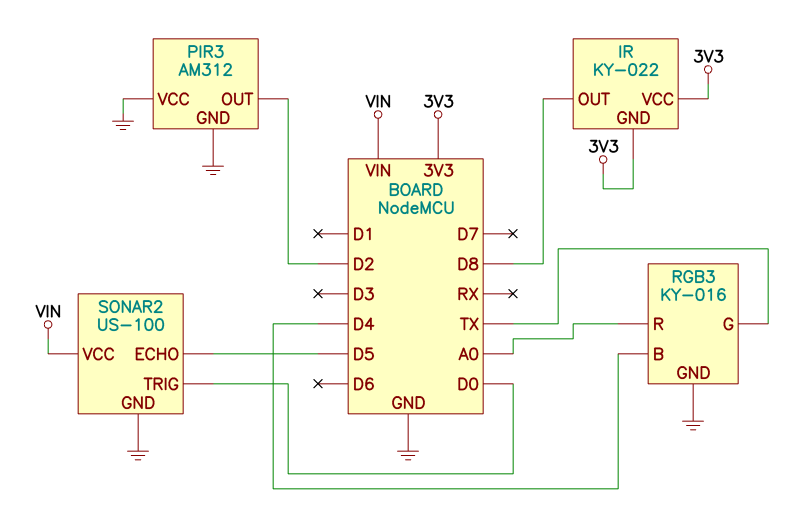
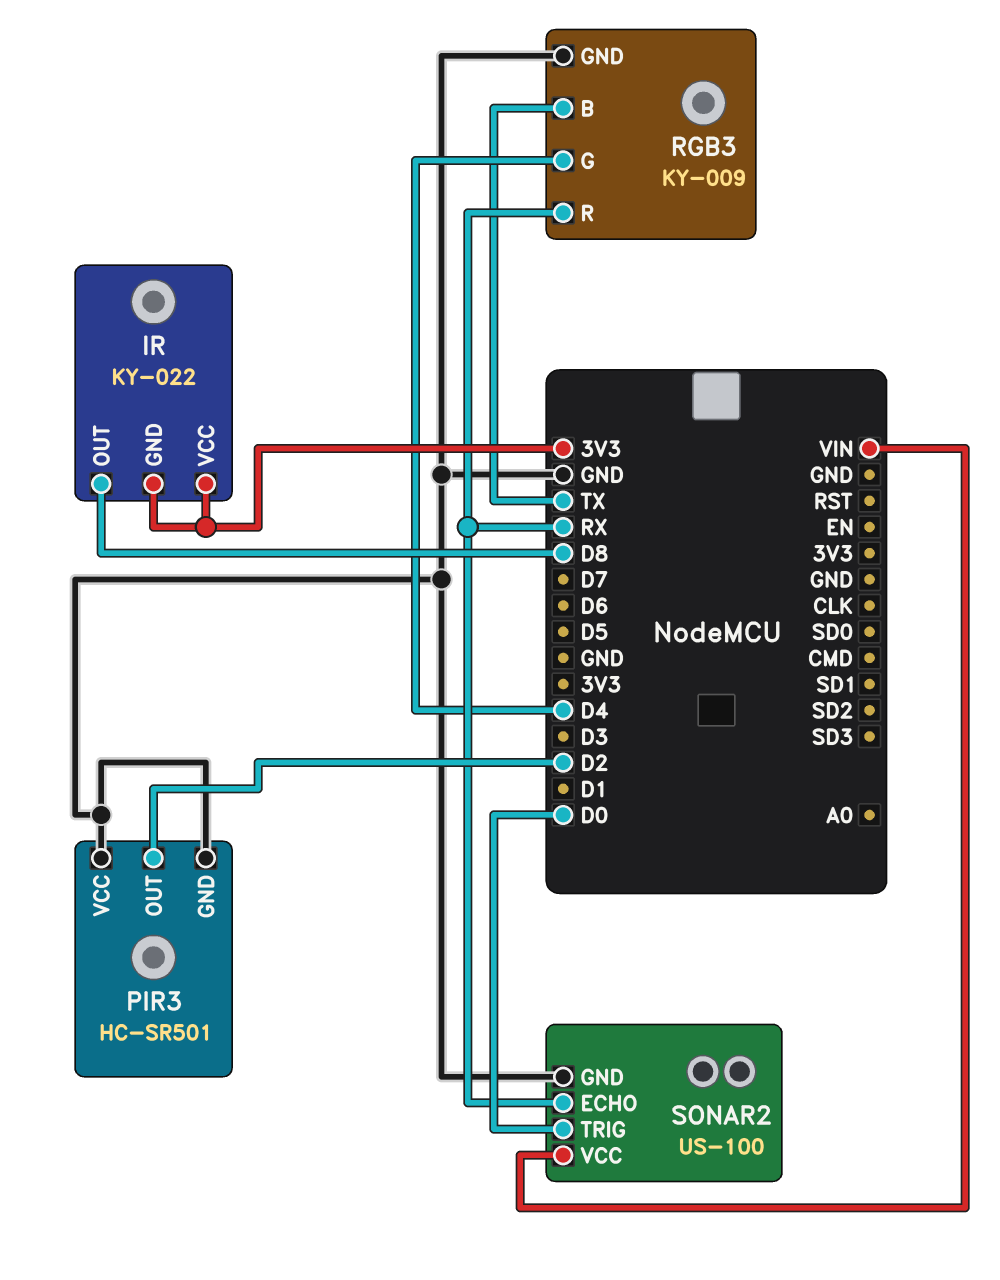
PIR3: AM312 -> HC-SR501
RGB3: KY-016 -> KY-009
RGB3 pin B: D4 -> TX
RGB3 pin G: TX -> D4
RGB3 pin R: A0 -> RX
SONAR2 pin ECHO: D5 -> RX

